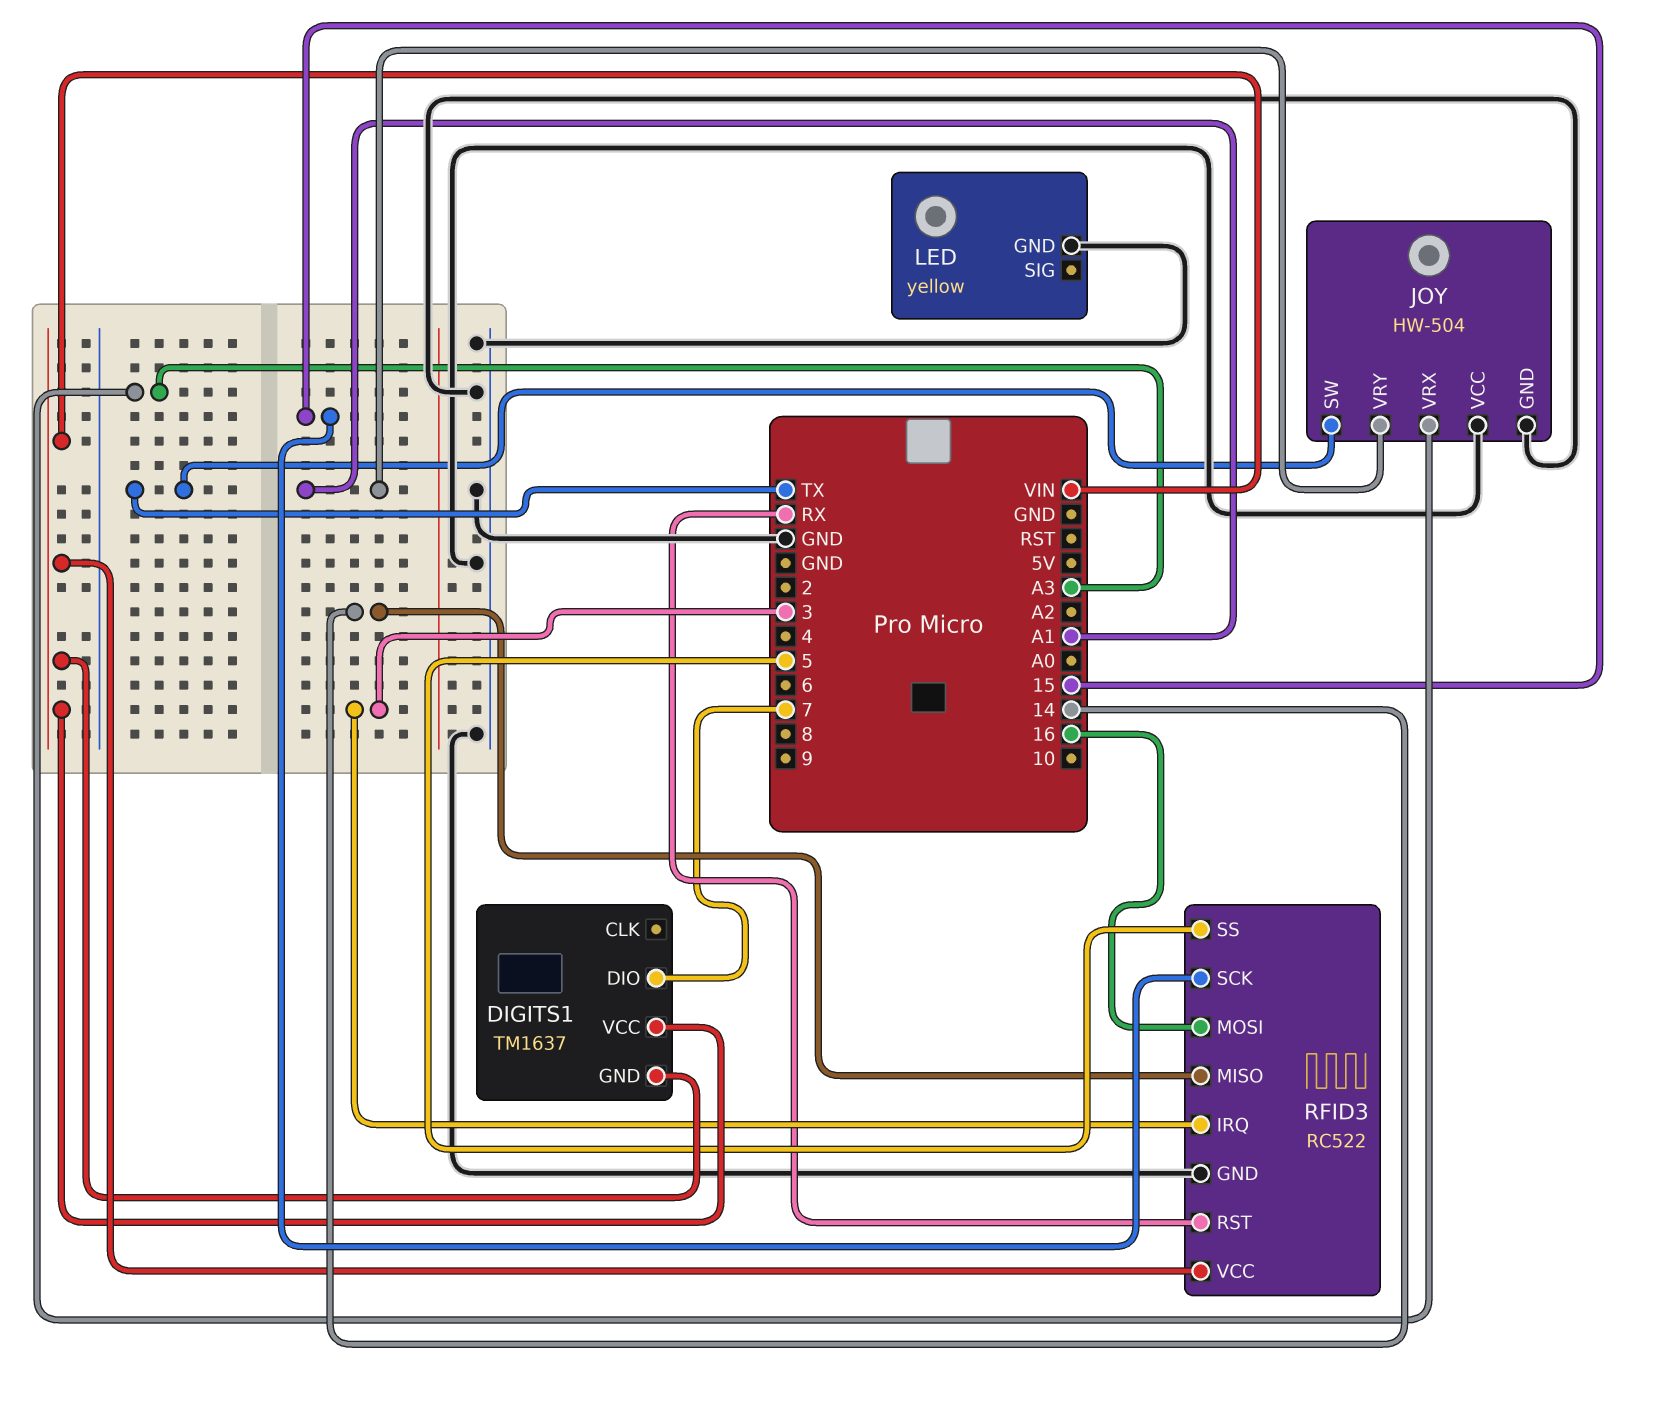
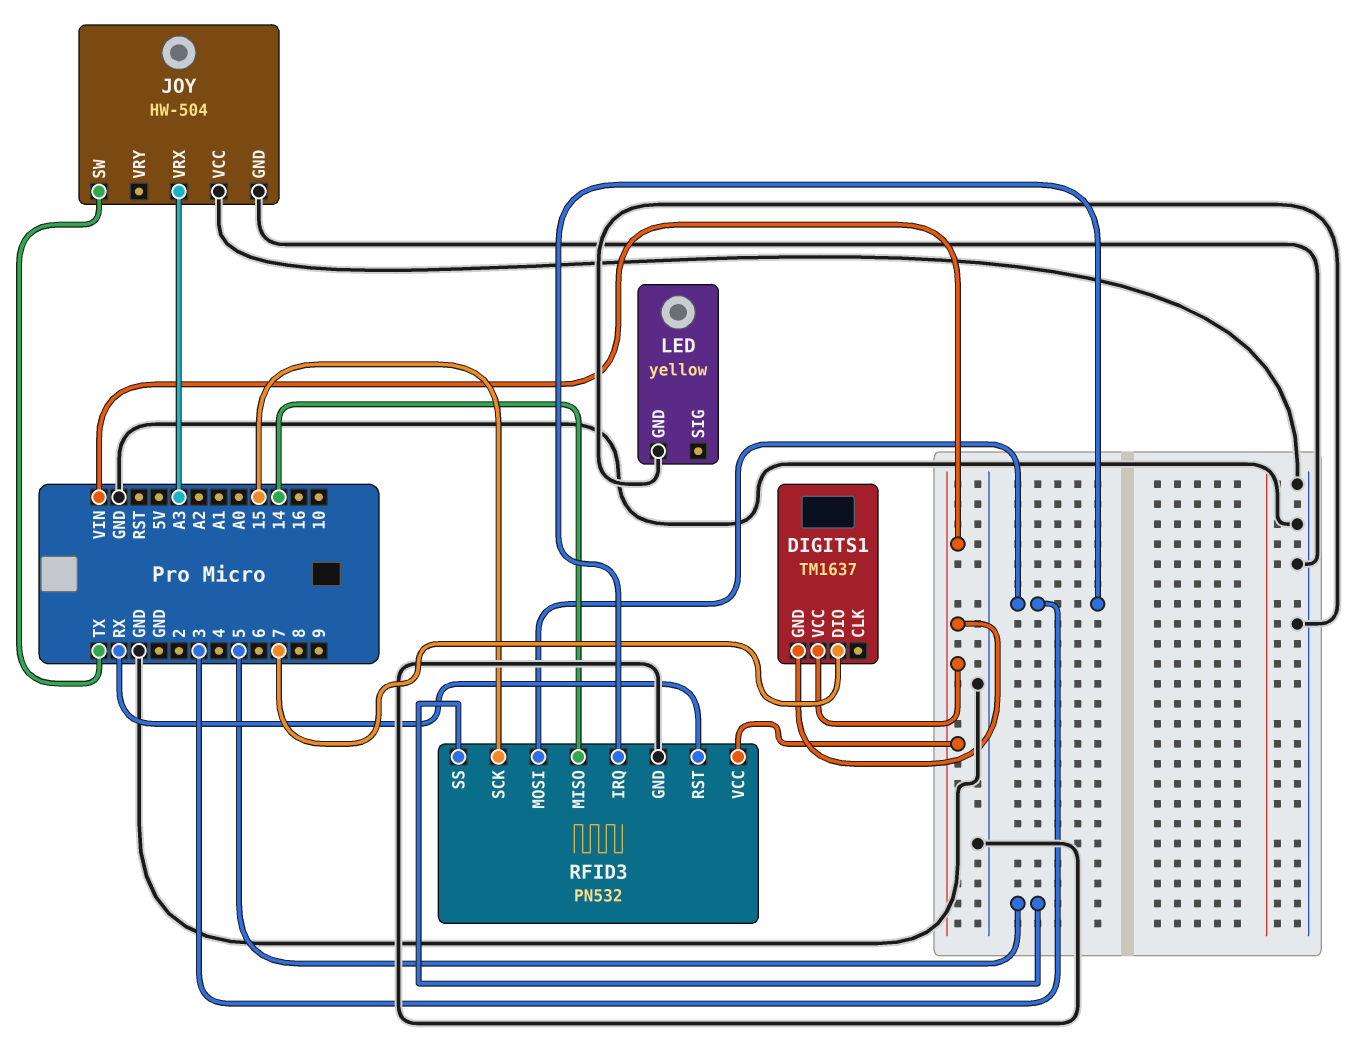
JOY pin VRY: A1 -> none
RFID3: RC522 -> PN532
RFID3 pin MOSI: 16 -> 3

